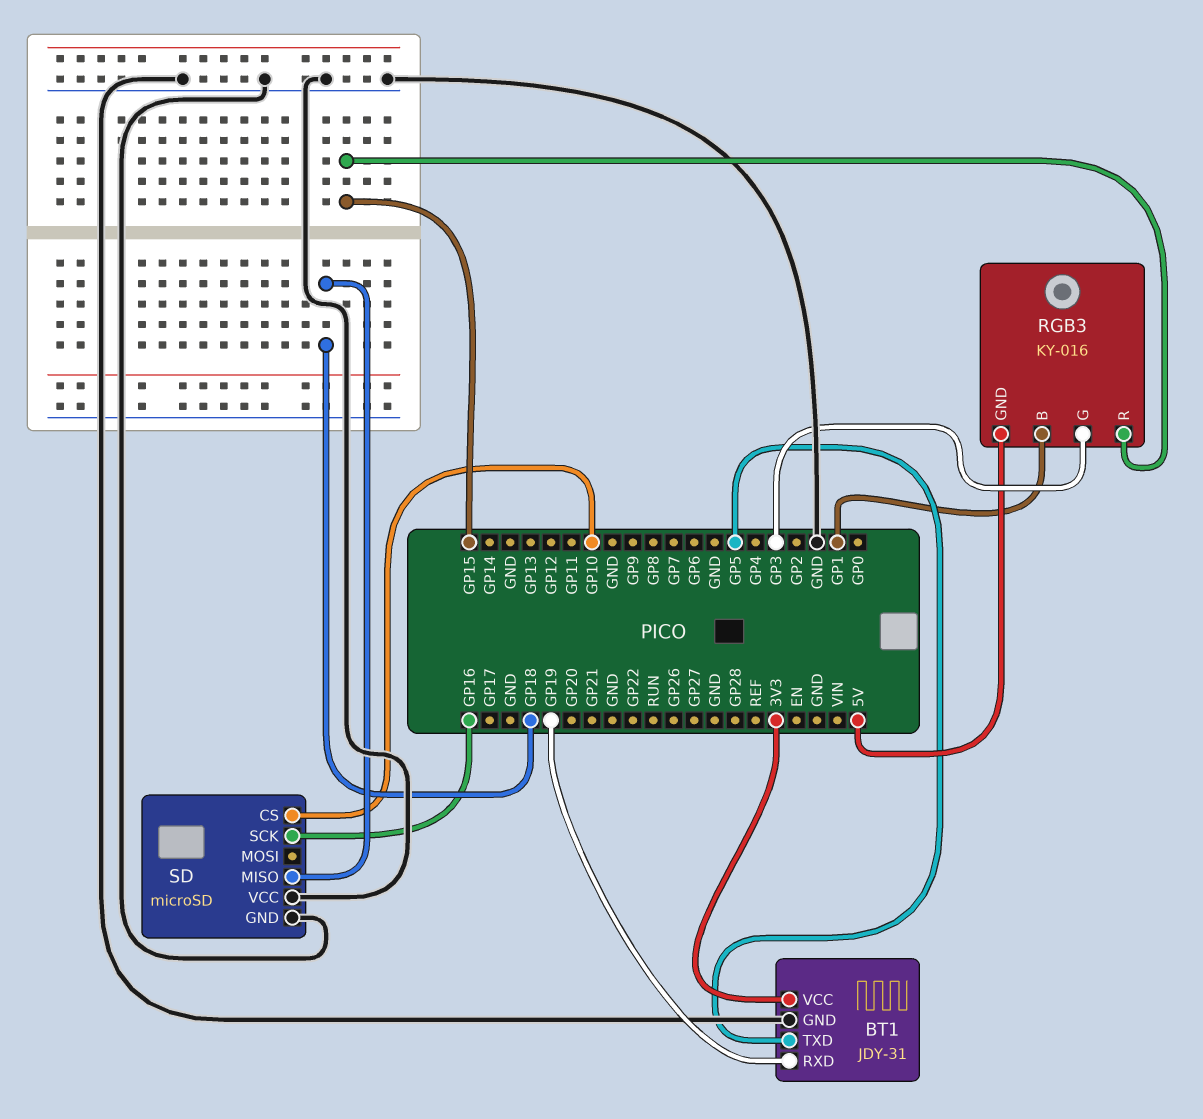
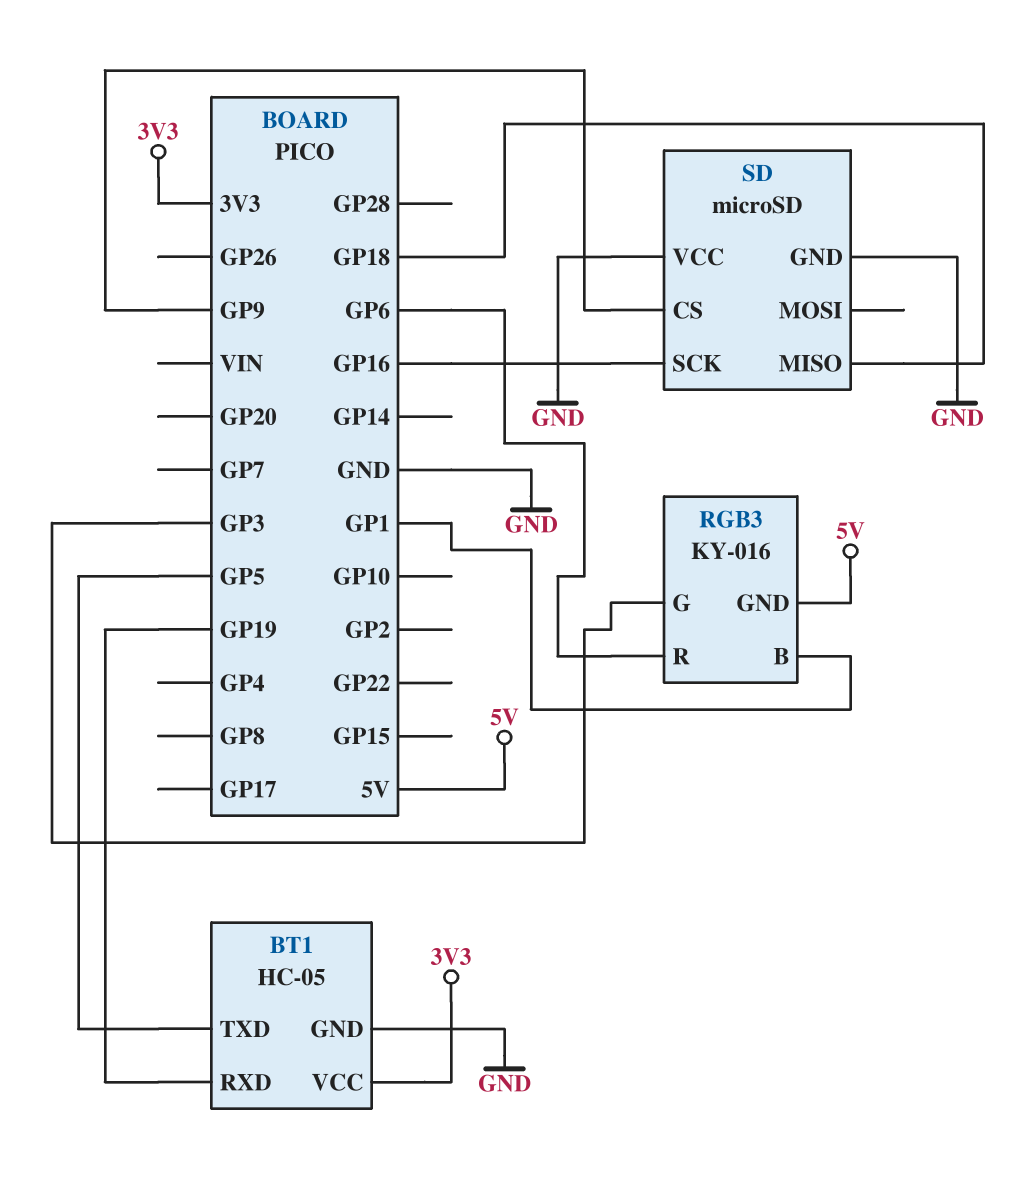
BT1: JDY-31 -> HC-05
RGB3 pin R: GP15 -> GP6
SD pin CS: GP10 -> GP9

